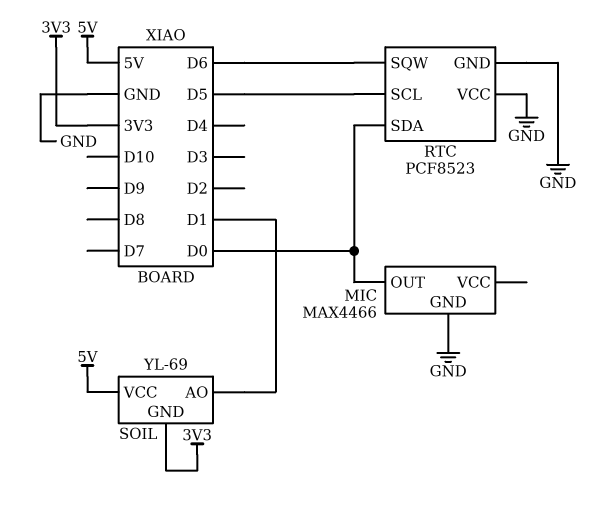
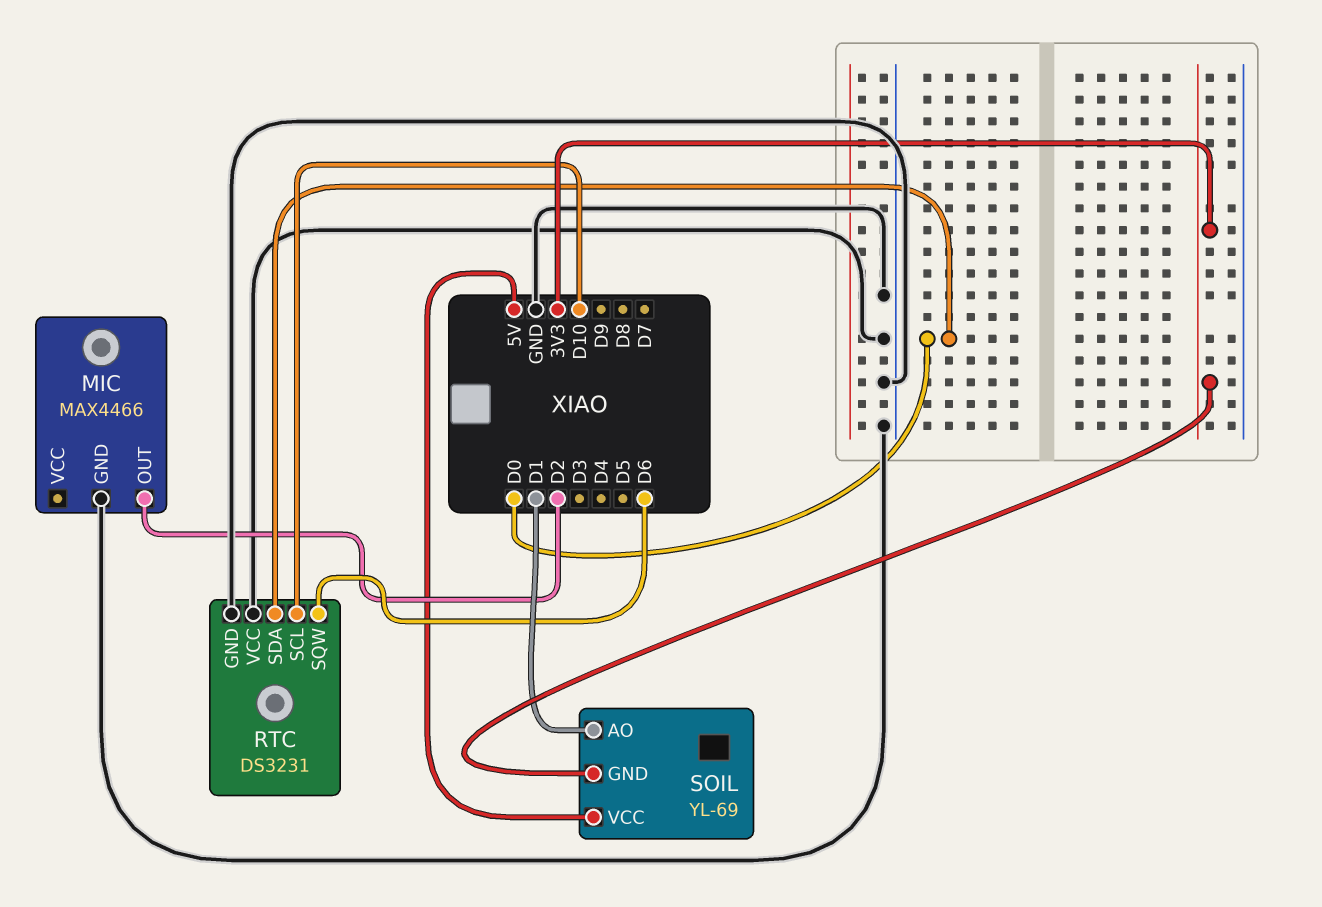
MIC pin OUT: D0 -> D2
RTC: PCF8523 -> DS3231
RTC pin SCL: D5 -> D10

